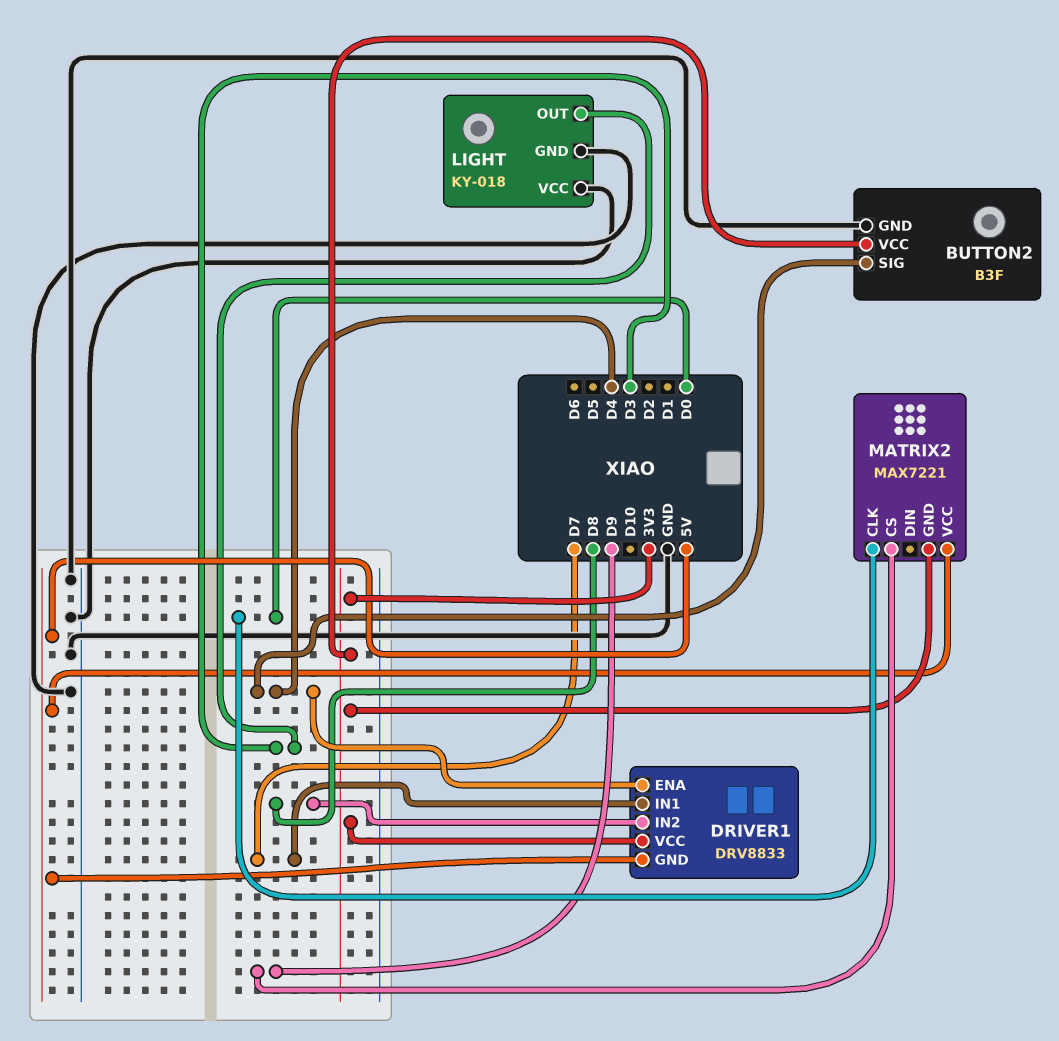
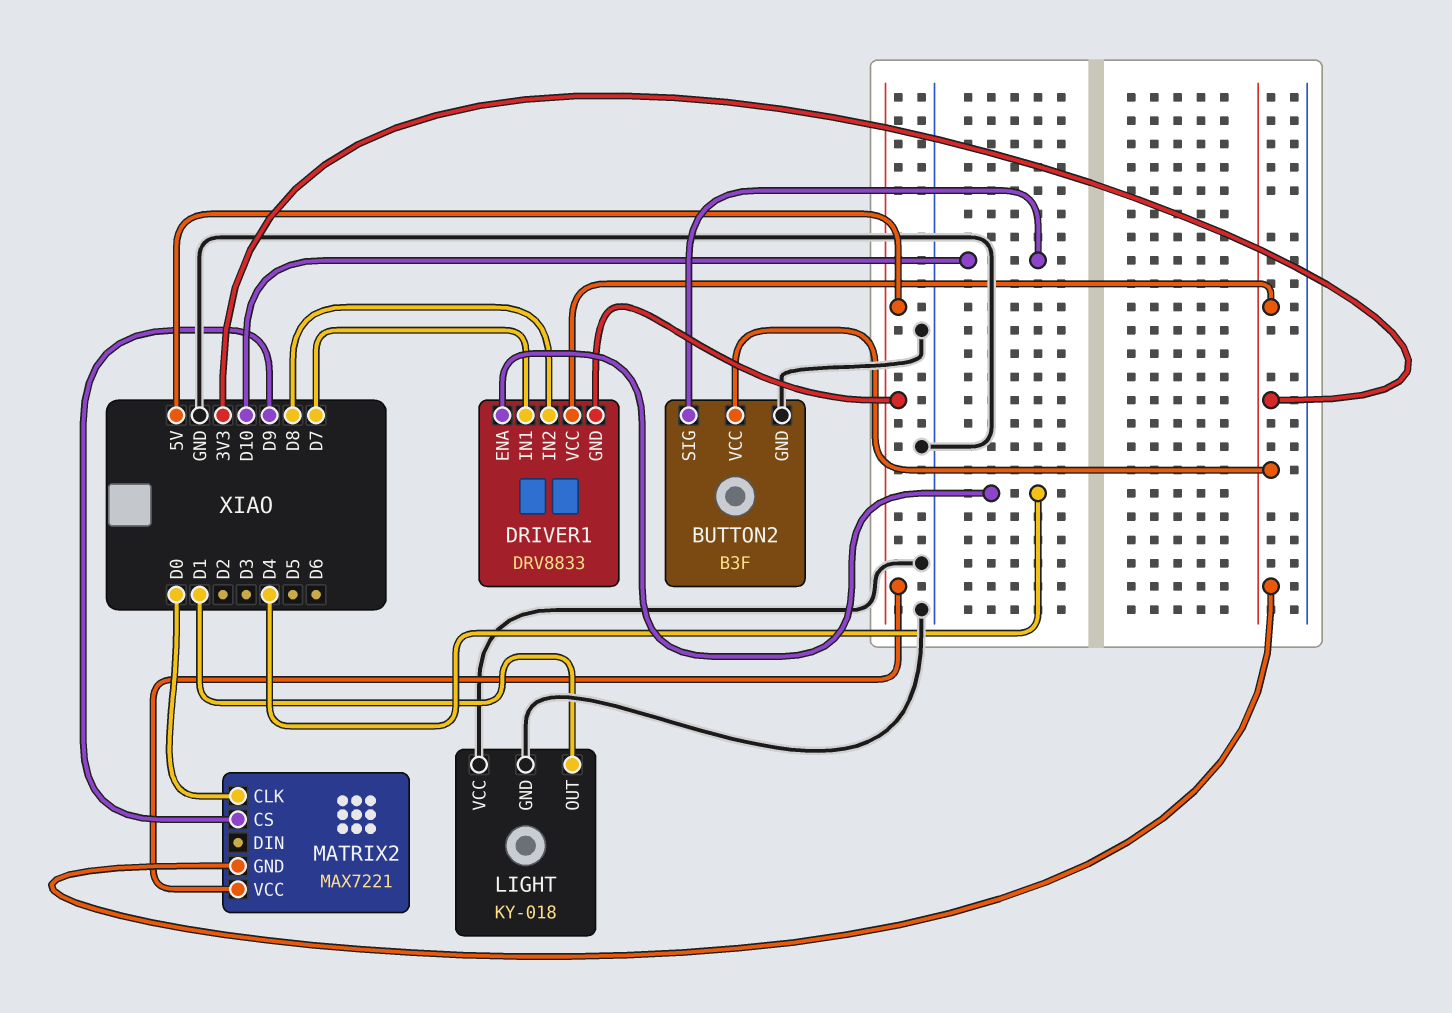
BUTTON2 pin SIG: D4 -> D10
LIGHT pin OUT: D3 -> D1

